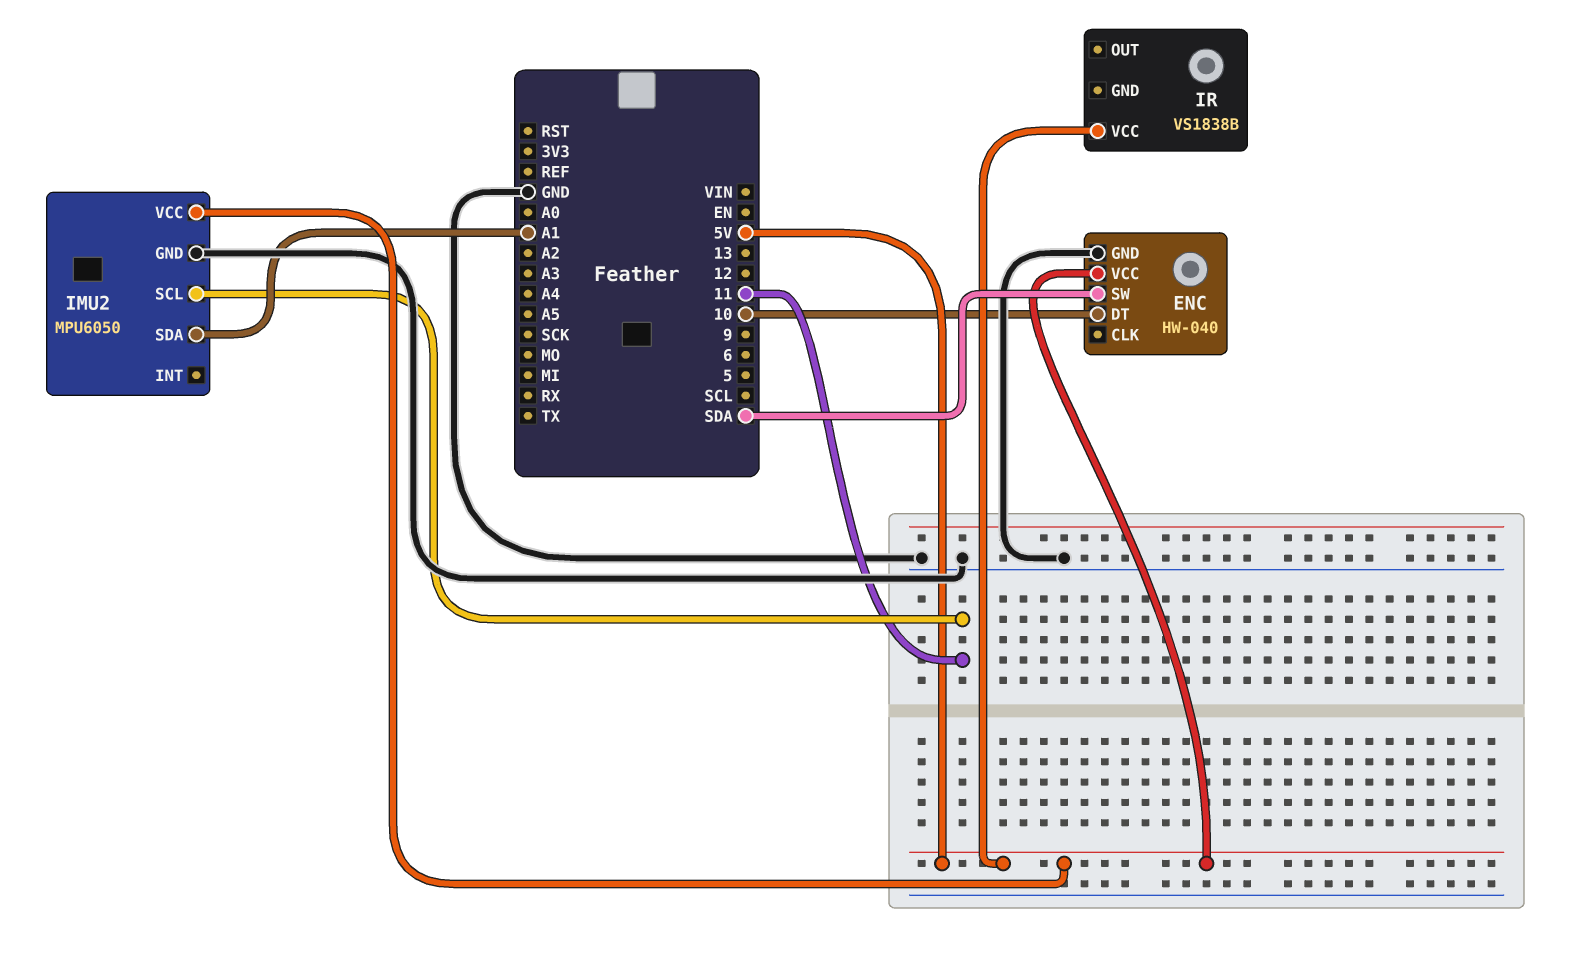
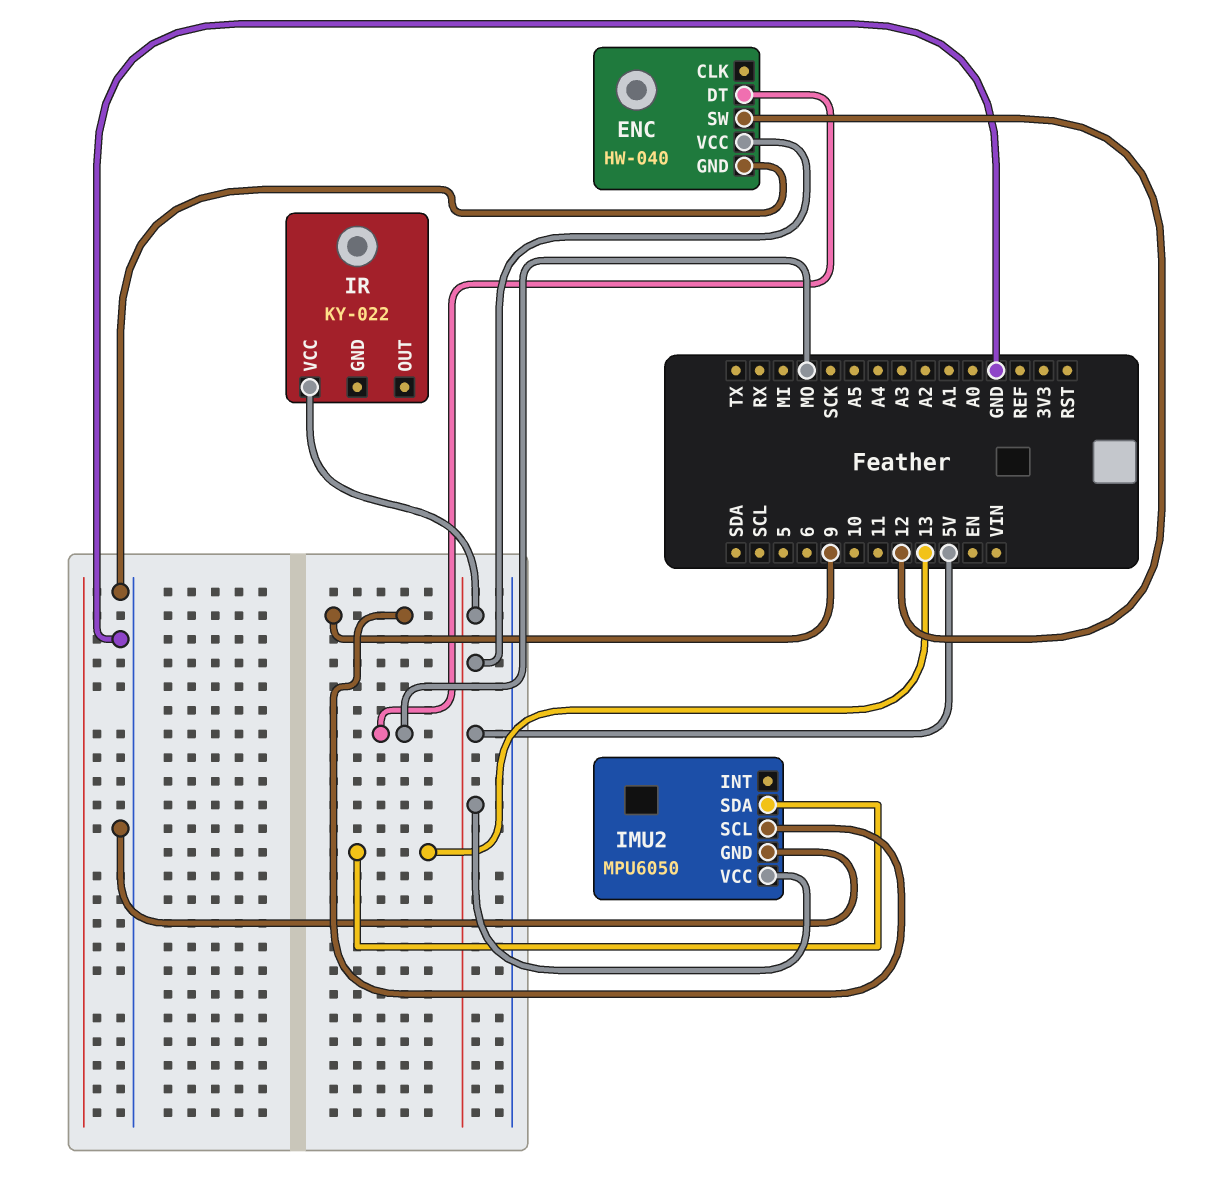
ENC pin DT: 10 -> MO
ENC pin SW: SDA -> 12
IMU2 pin SCL: 11 -> 9
IMU2 pin SDA: A1 -> 13
IR: VS1838B -> KY-022

